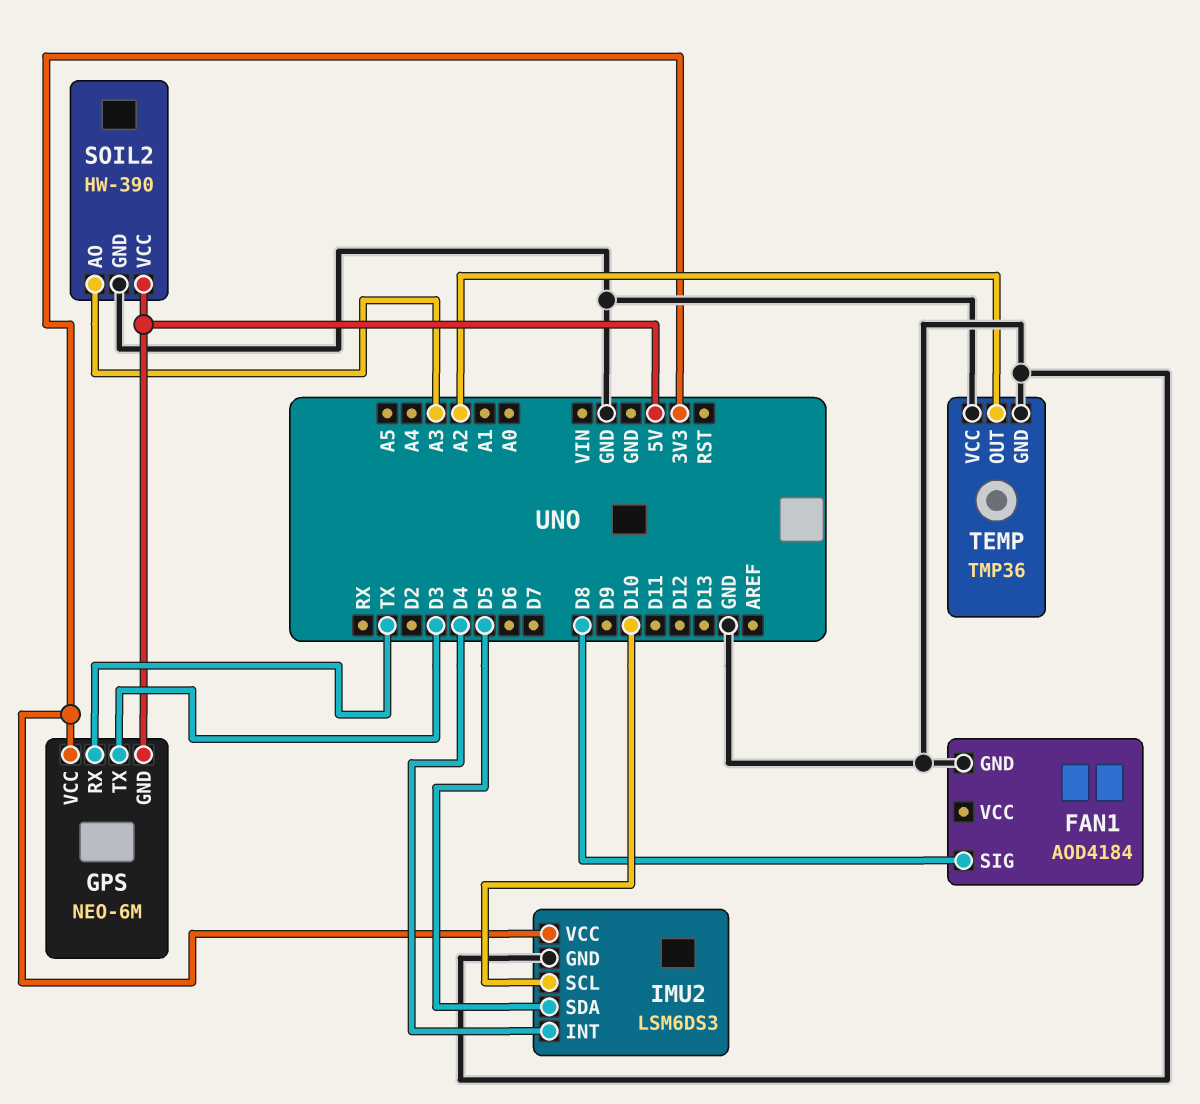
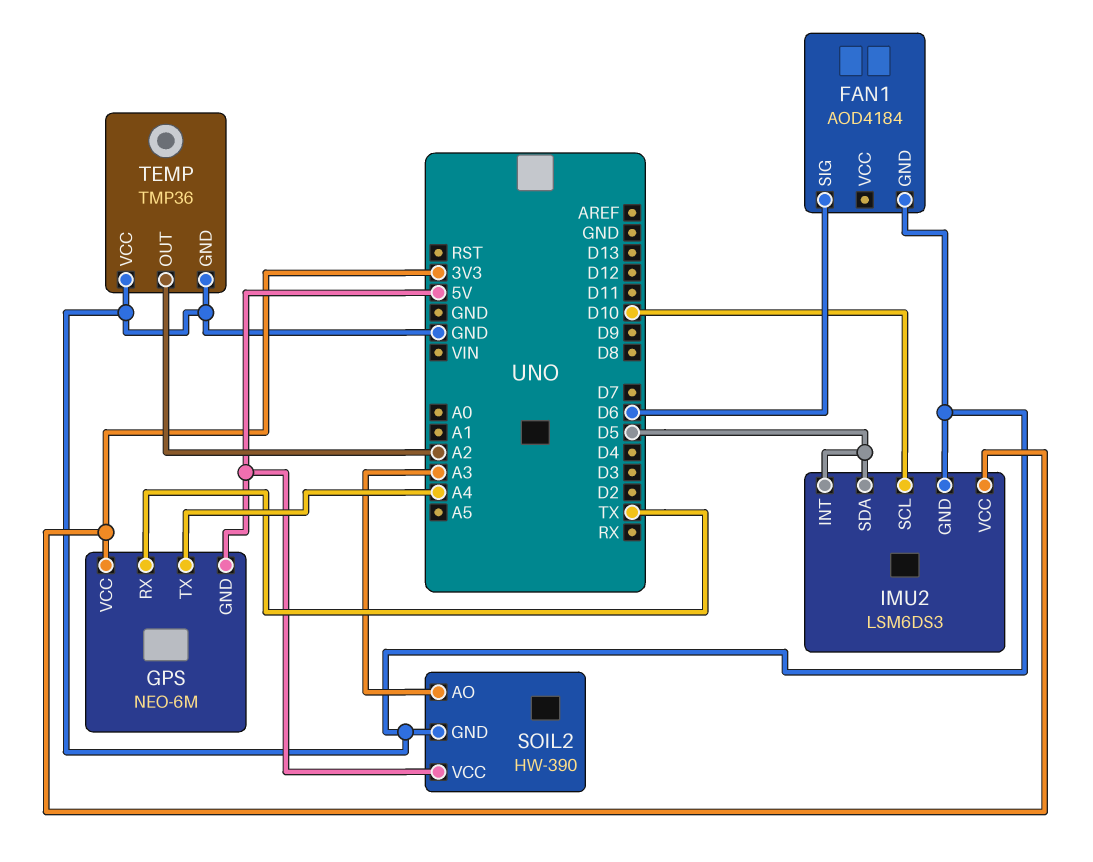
FAN1 pin SIG: D8 -> D6
GPS pin TX: D3 -> A4
IMU2 pin INT: D4 -> D5

